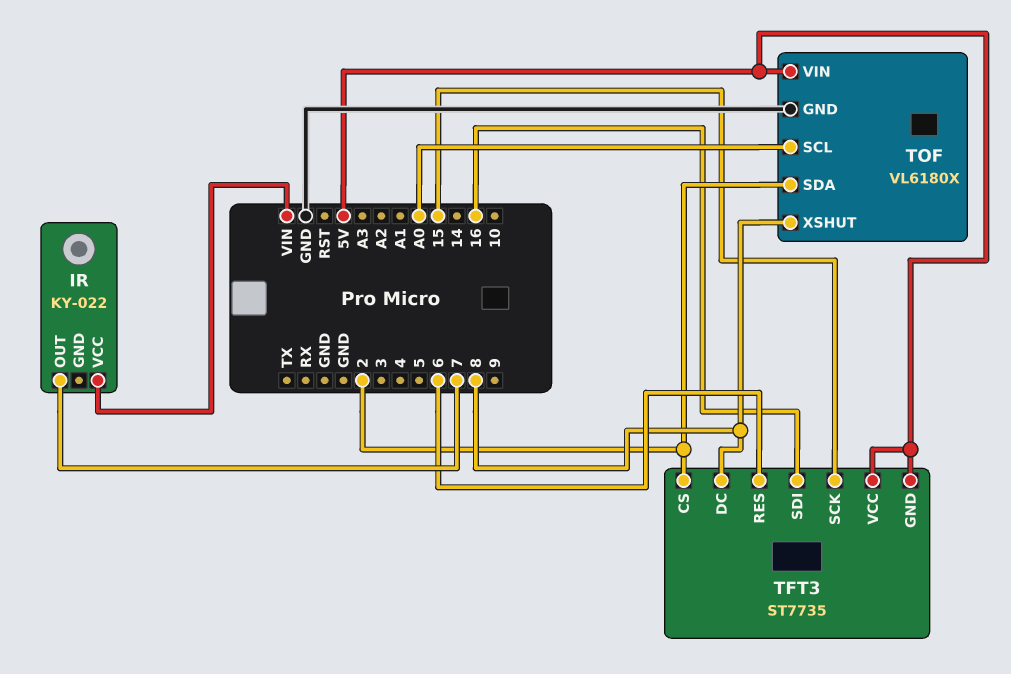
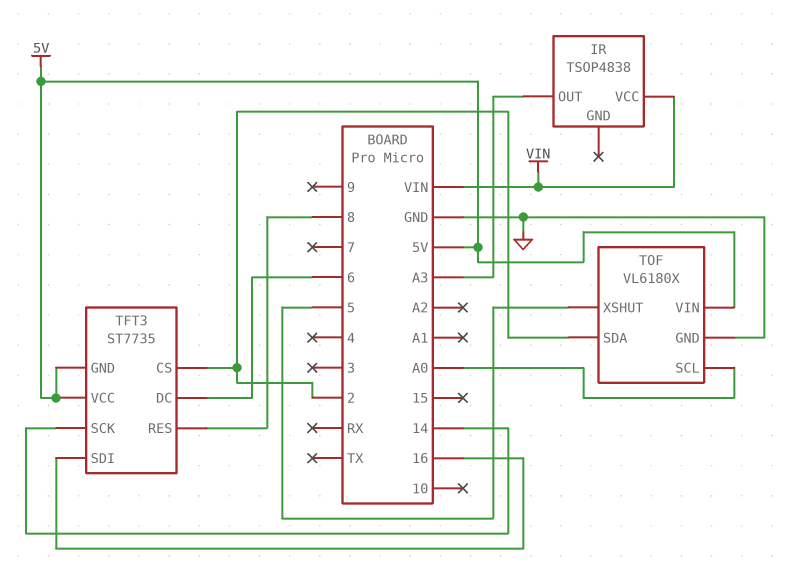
IR: KY-022 -> TSOP4838
IR pin OUT: 7 -> A3
TFT3 pin DC: 8 -> 6
TFT3 pin RES: 6 -> 8
TFT3 pin SCK: 15 -> 14
TOF pin XSHUT: 8 -> 5

